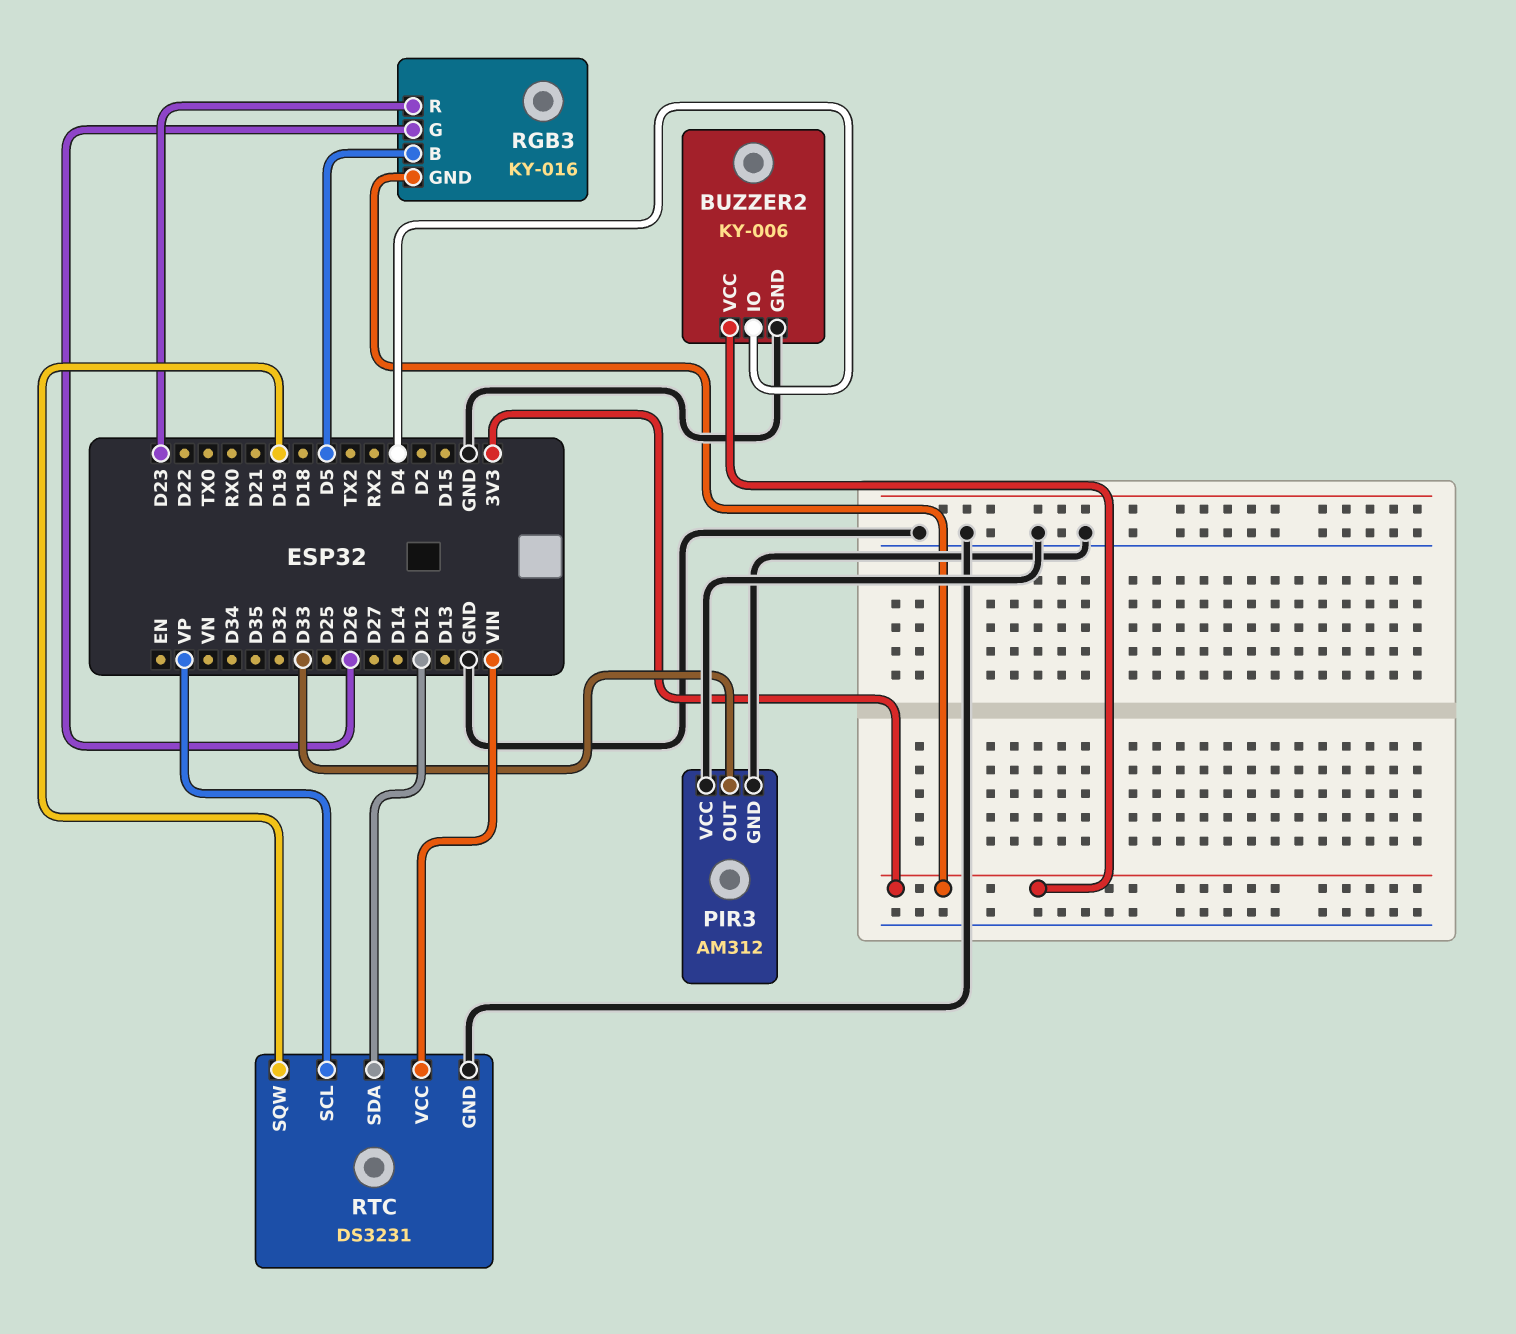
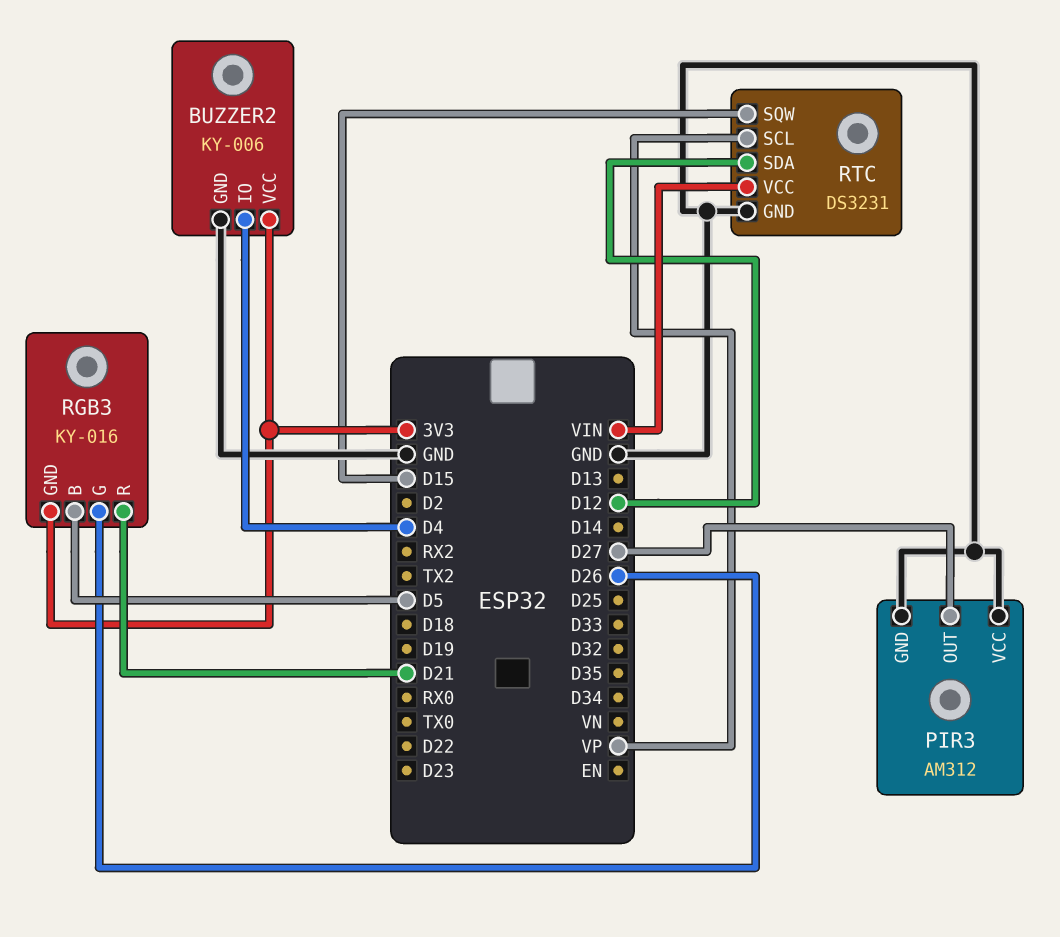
PIR3 pin OUT: D33 -> D27
RGB3 pin R: D23 -> D21
RTC pin SQW: D19 -> D15

